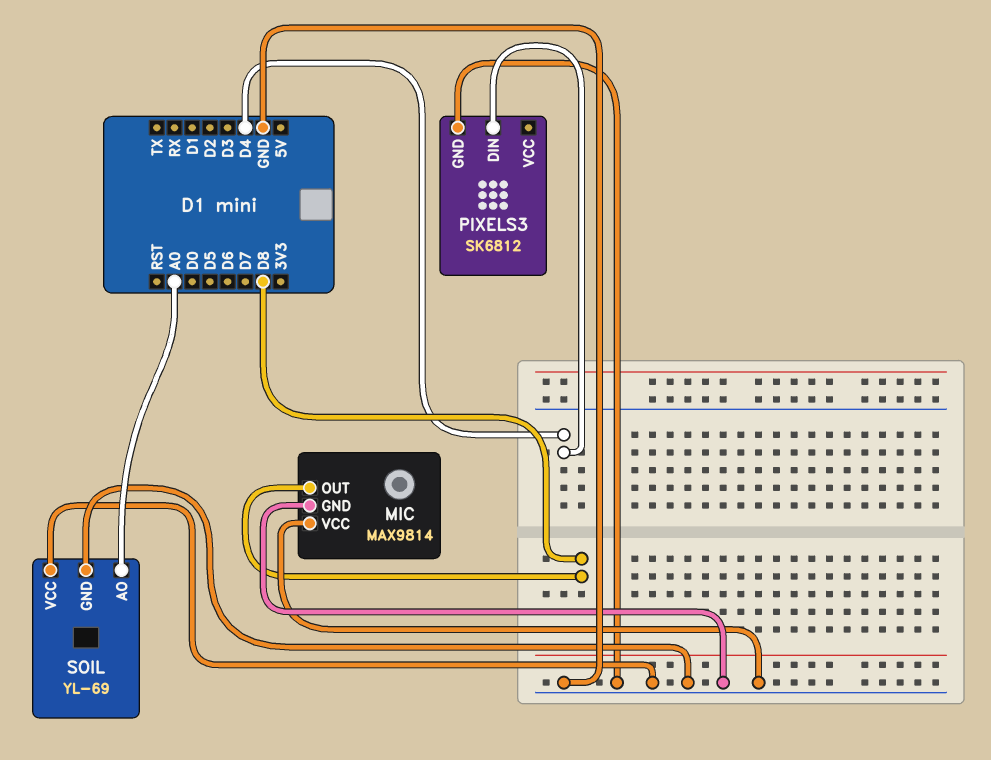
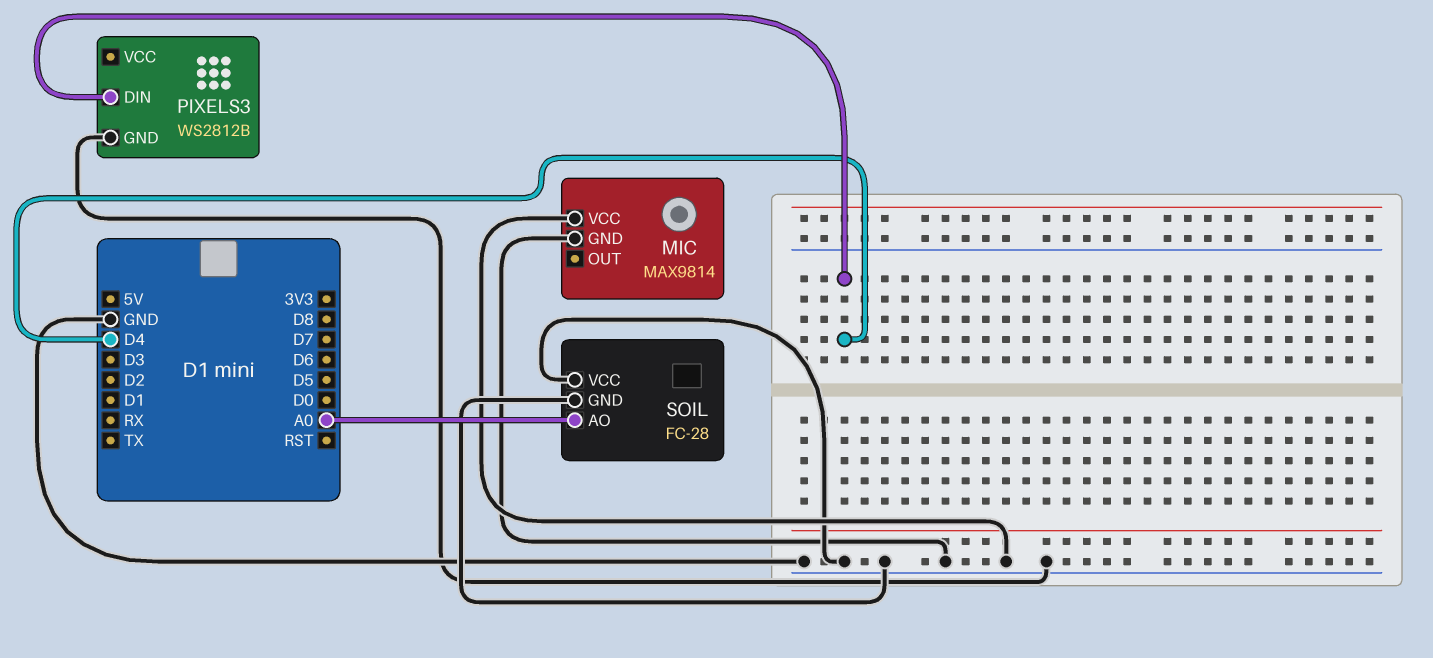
MIC pin OUT: D8 -> none
PIXELS3: SK6812 -> WS2812B
SOIL: YL-69 -> FC-28

